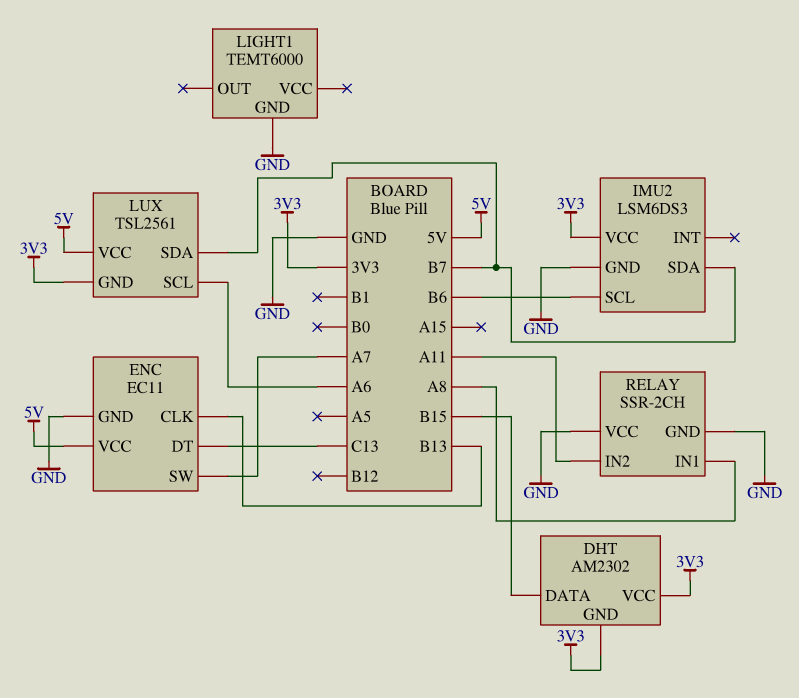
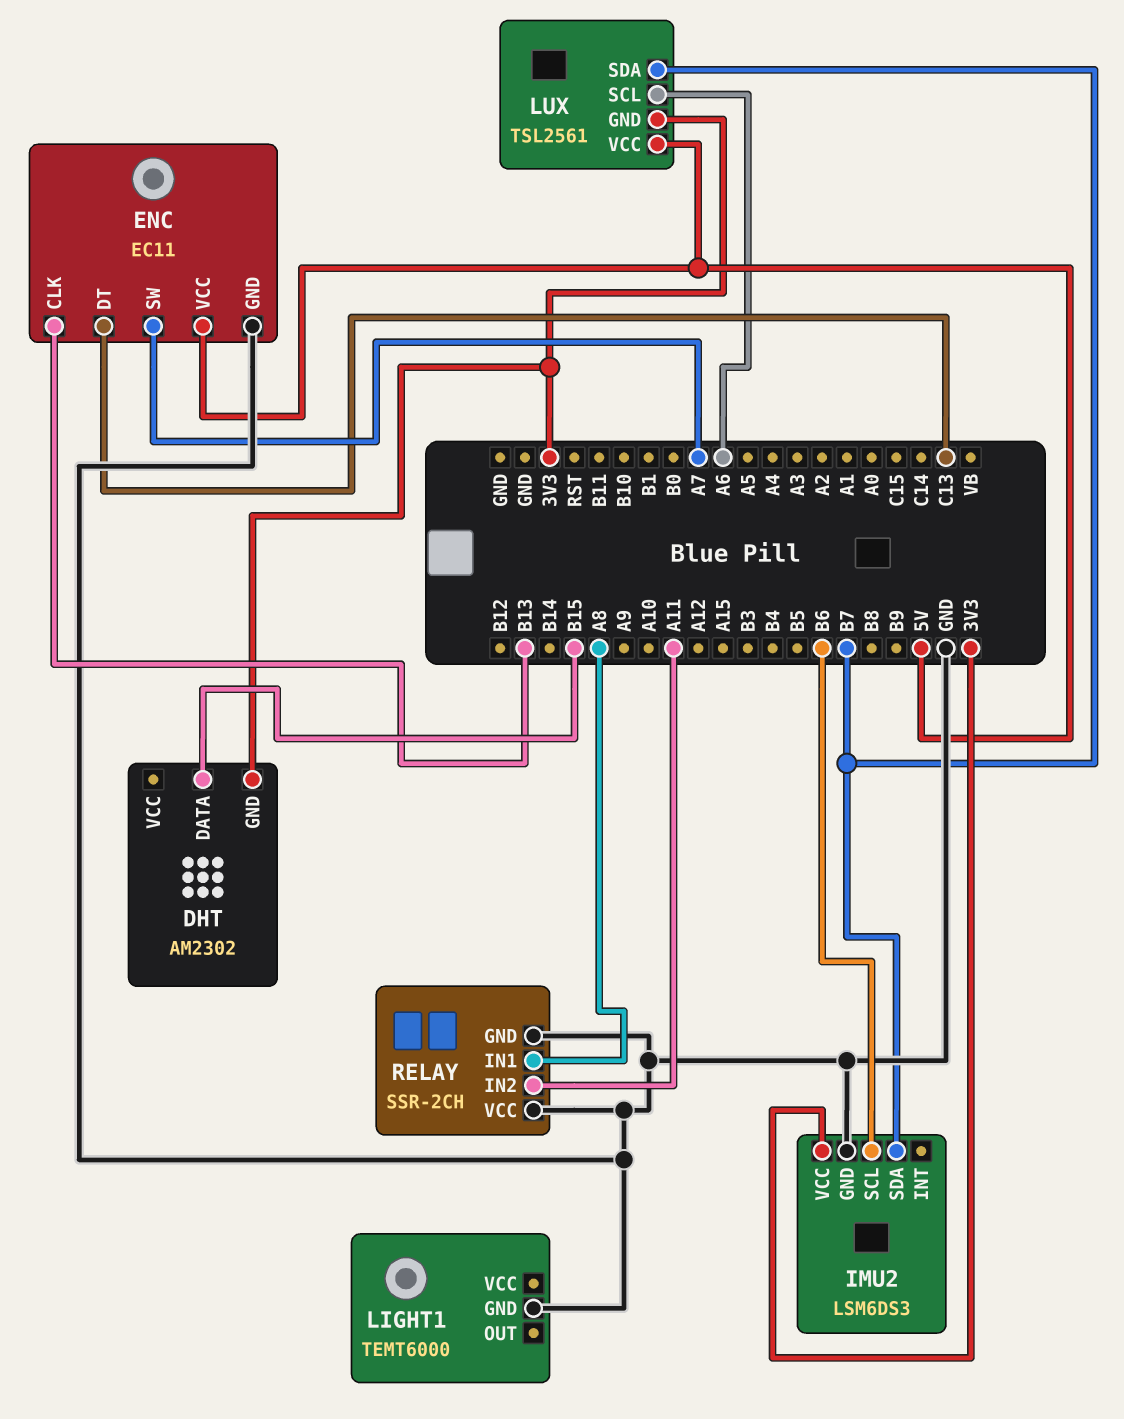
DHT pin VCC: 3V3 -> none

